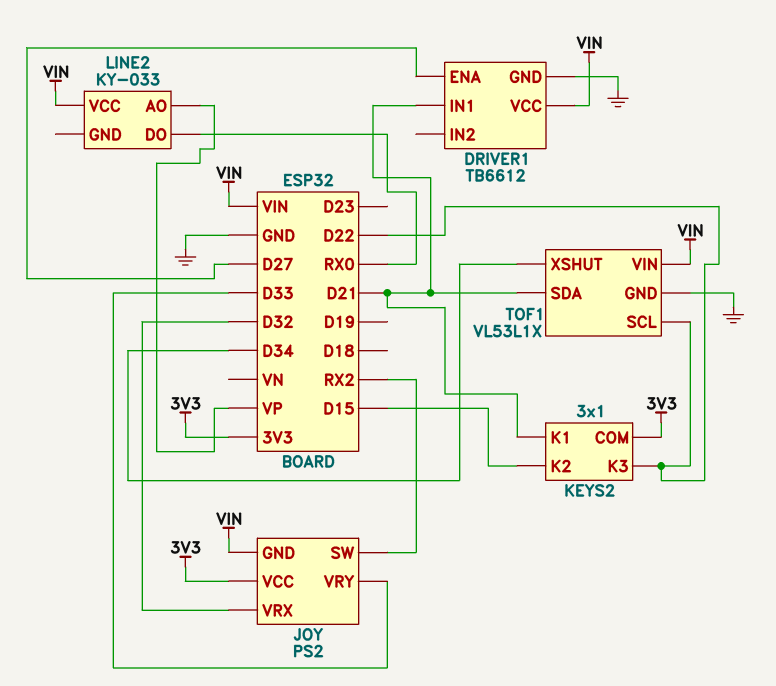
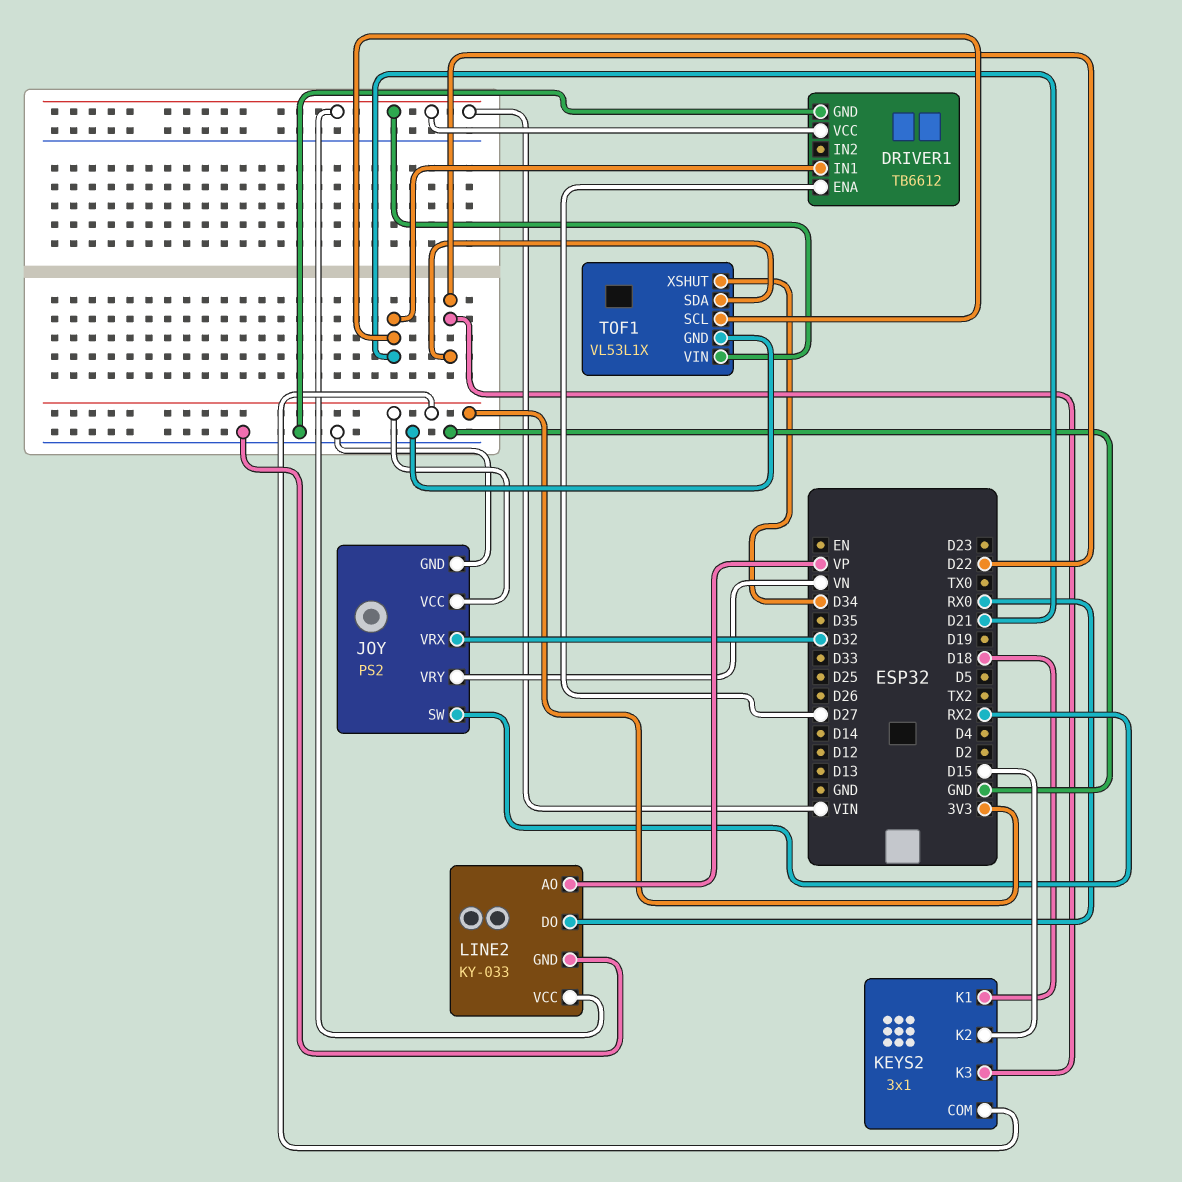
JOY pin GND: VIN -> GND
JOY pin VRY: D33 -> VN
KEYS2 pin K1: D21 -> D18
LINE2 pin GND: none -> GND
TOF1 pin SCL: D22 -> D21
TOF1 pin SDA: D21 -> D22

